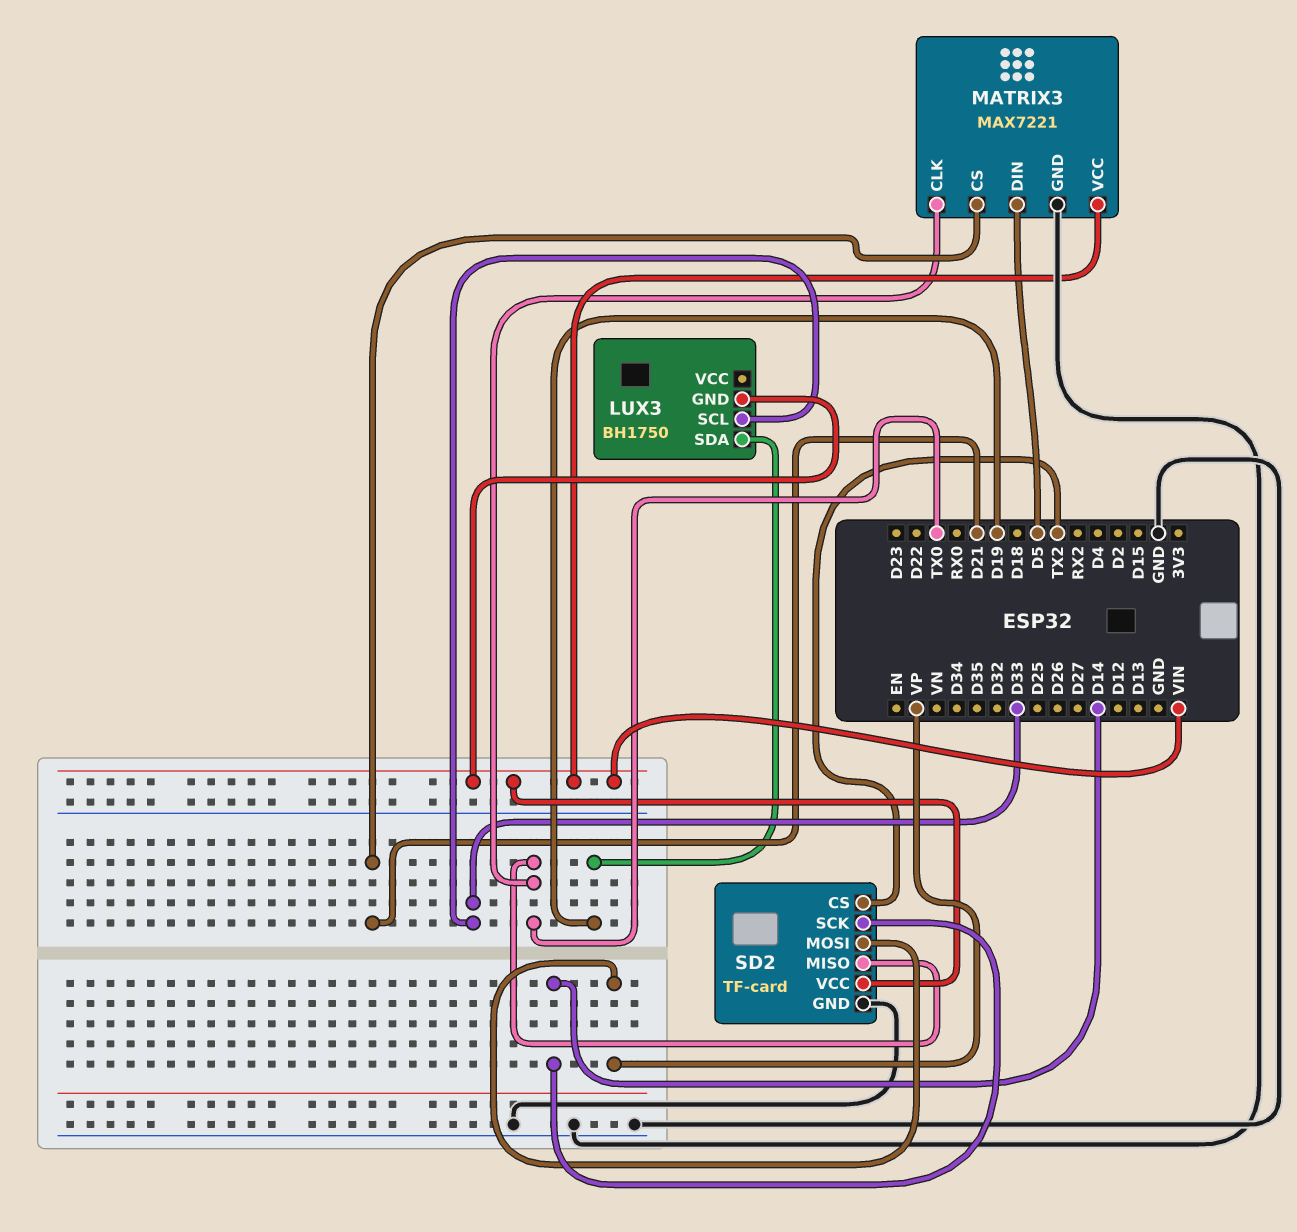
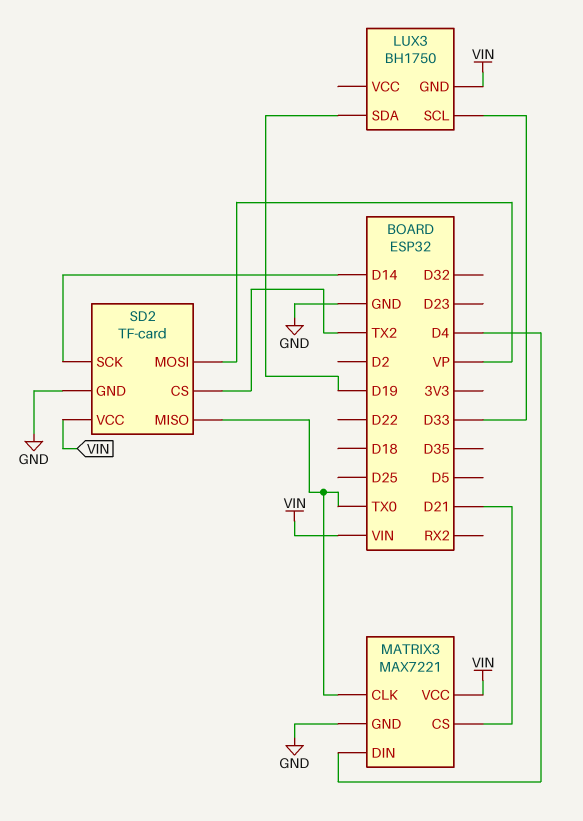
MATRIX3 pin DIN: D5 -> D4

